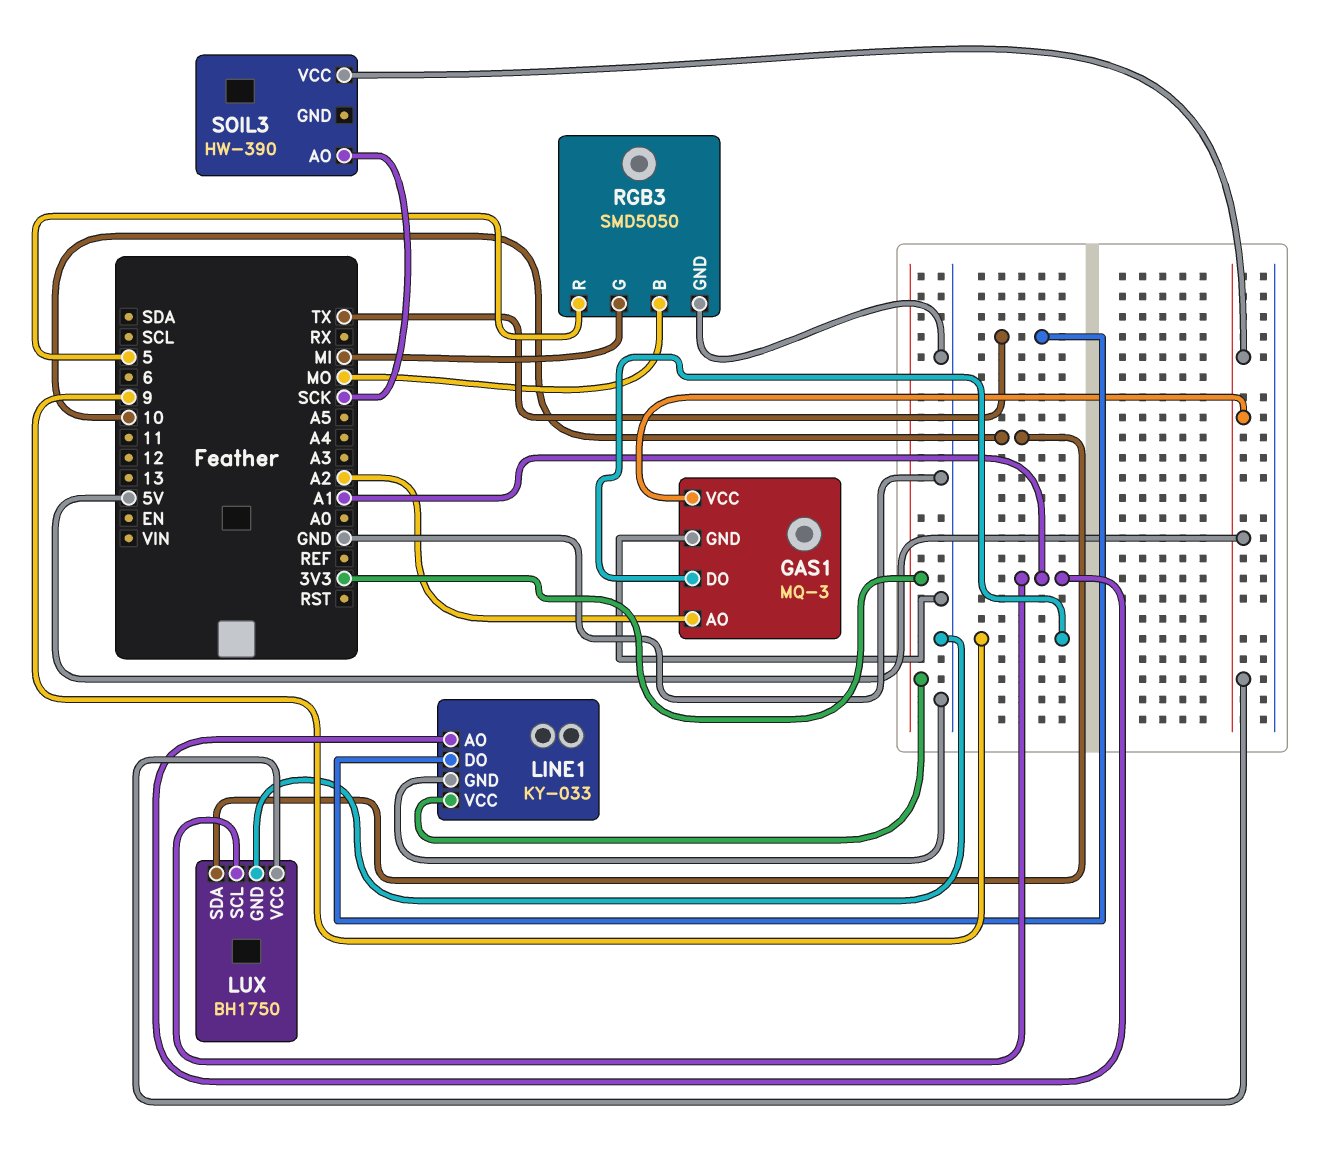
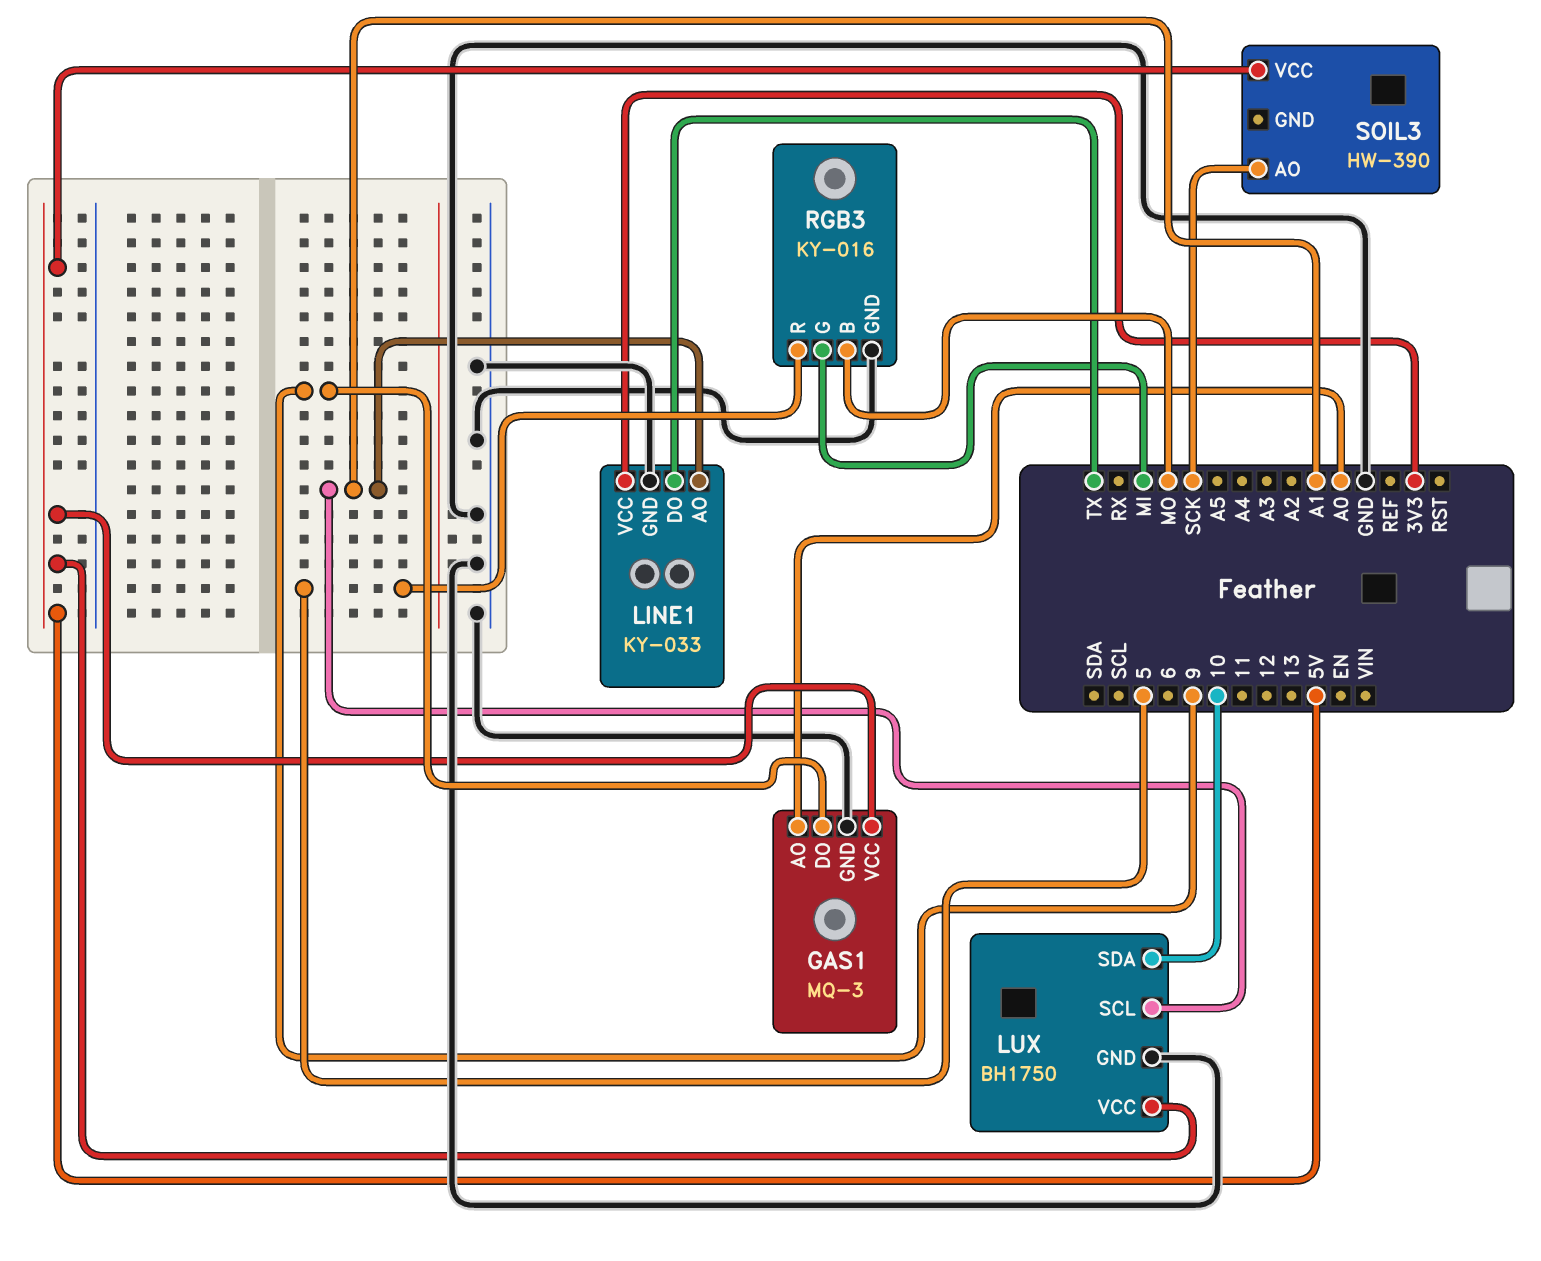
GAS1 pin AO: A2 -> A0
RGB3: SMD5050 -> KY-016

